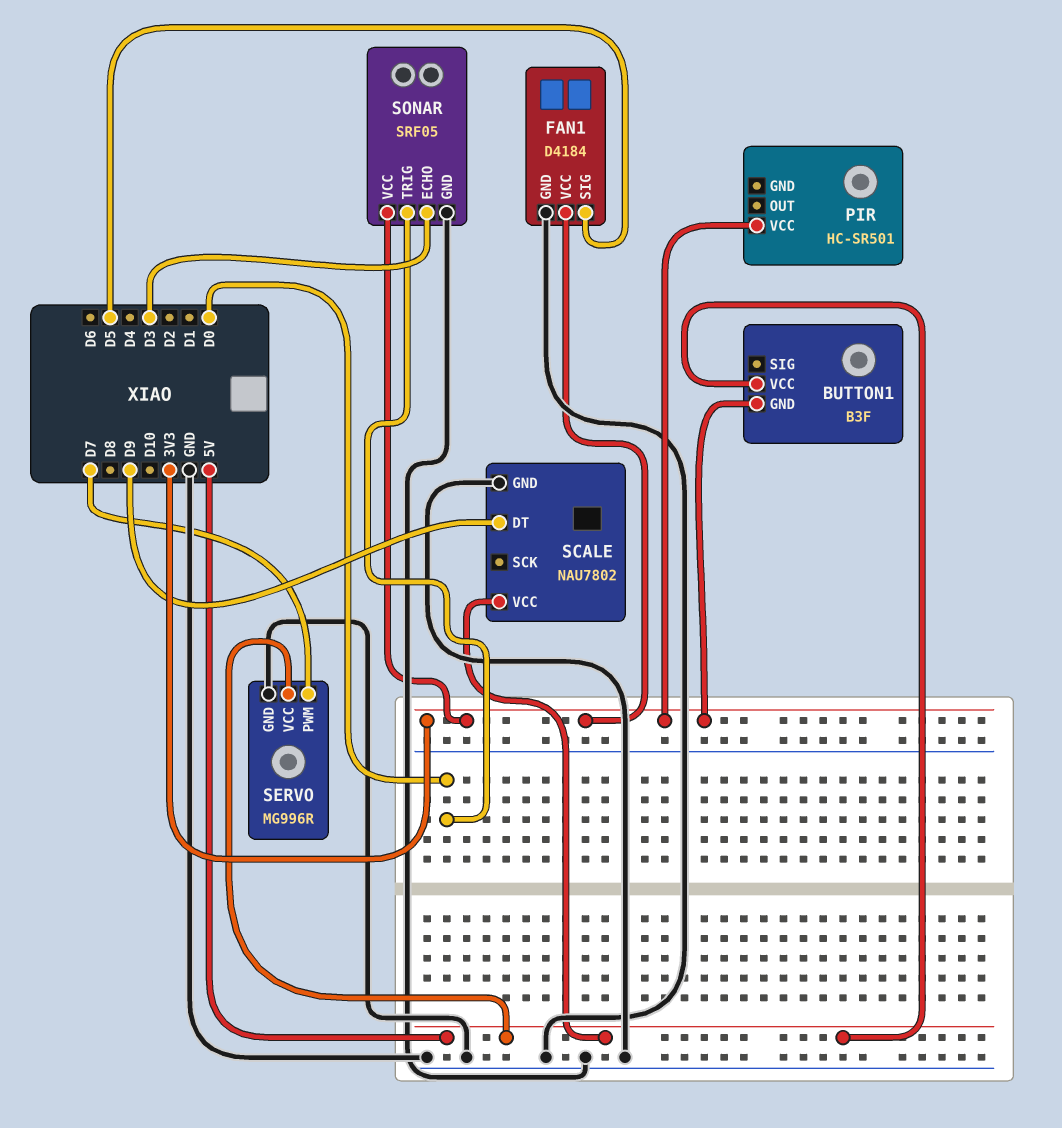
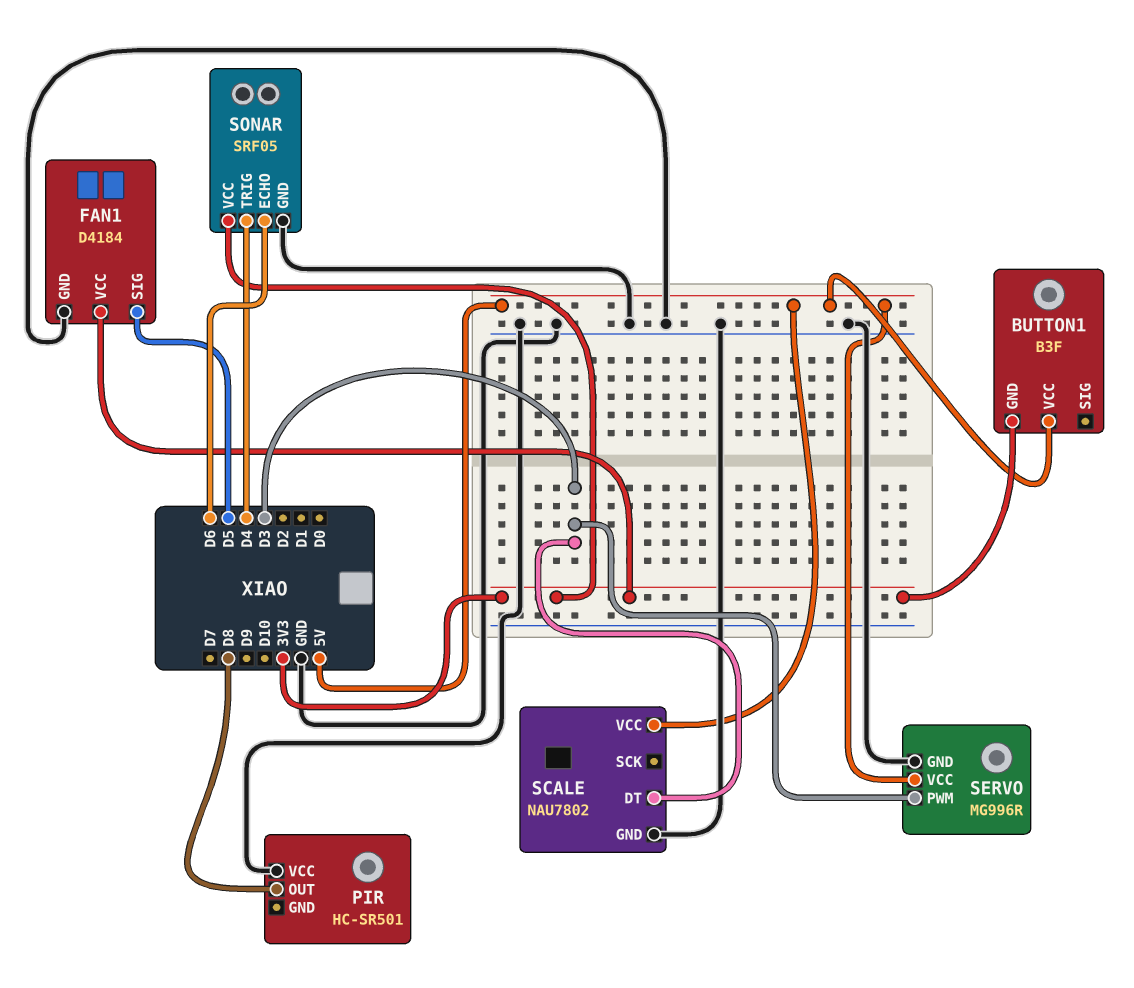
PIR pin OUT: none -> D8
PIR pin VCC: 3V3 -> GND
SCALE pin DT: D9 -> D3
SERVO pin PWM: D7 -> D3
SONAR pin ECHO: D3 -> D6
SONAR pin TRIG: D0 -> D4

